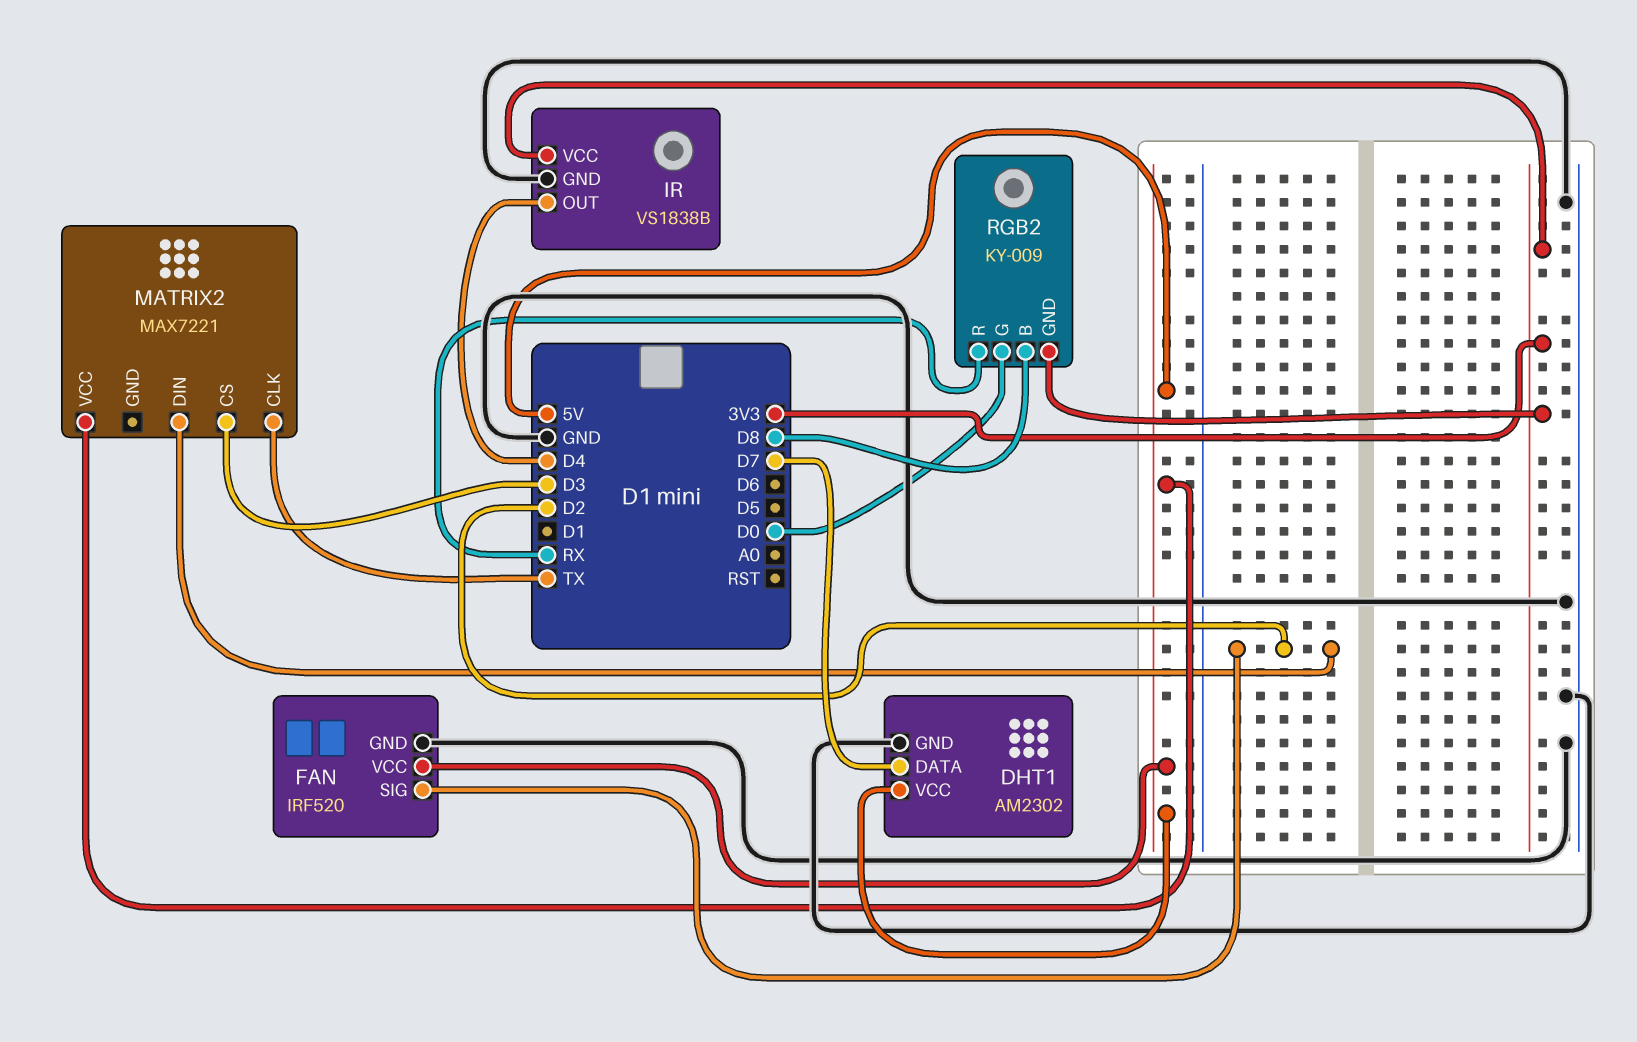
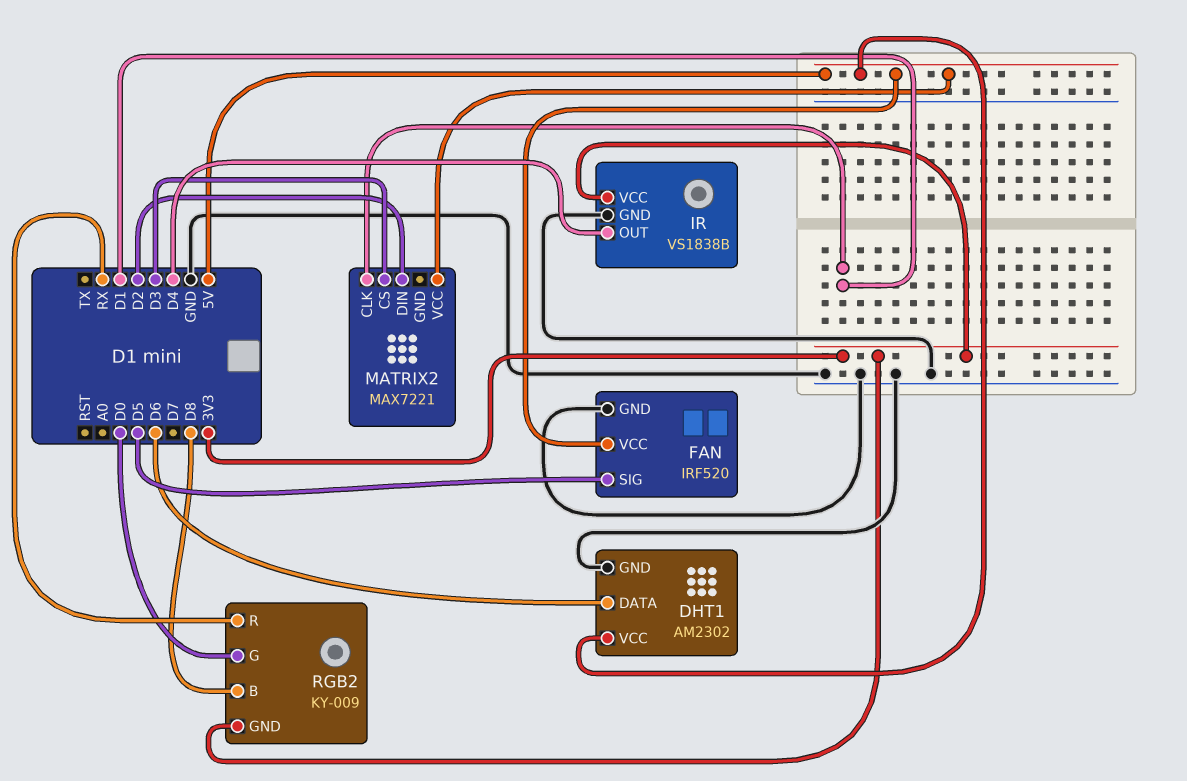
DHT1 pin DATA: D7 -> D6
FAN pin SIG: D2 -> D5
MATRIX2 pin CLK: TX -> D1

